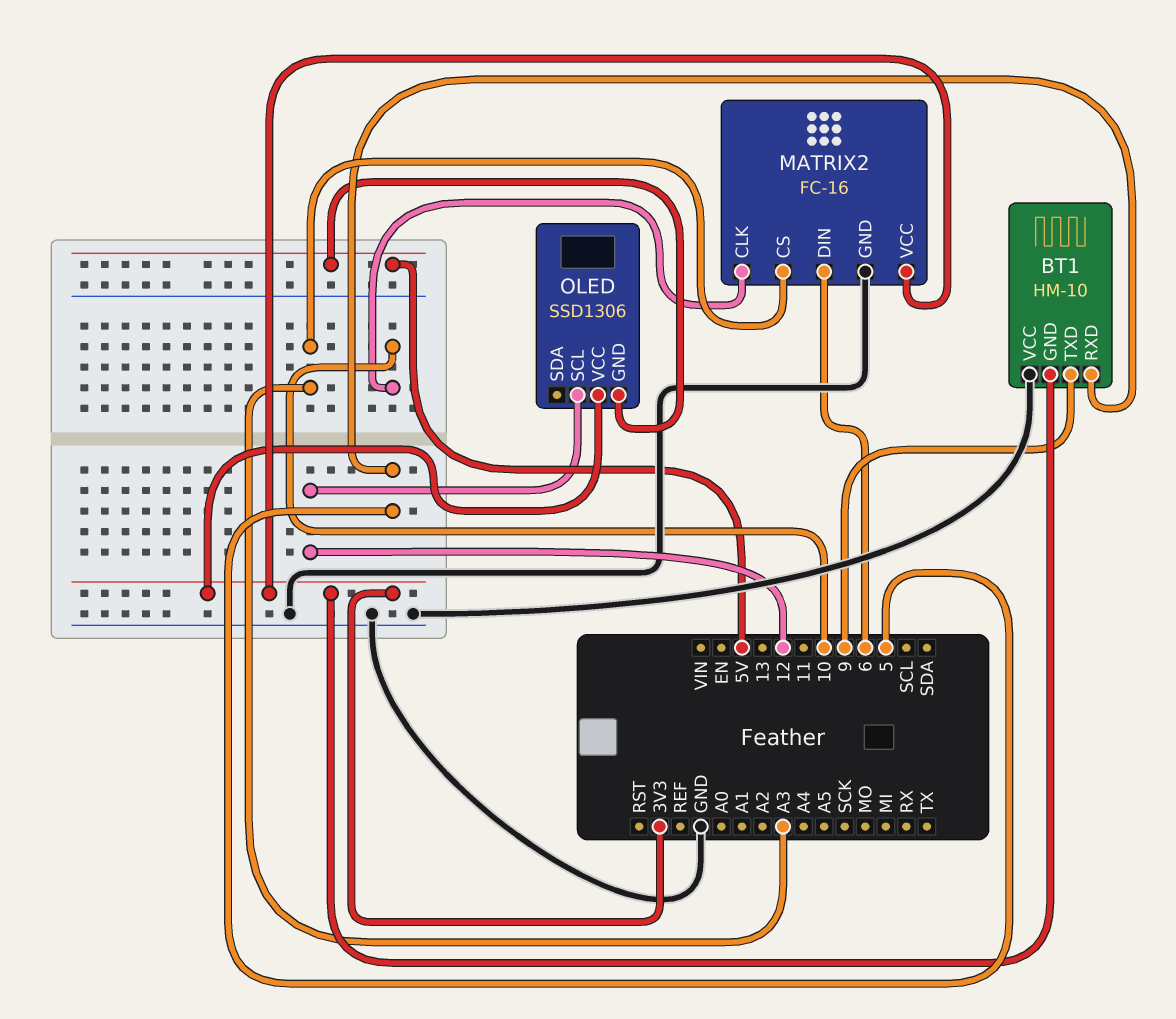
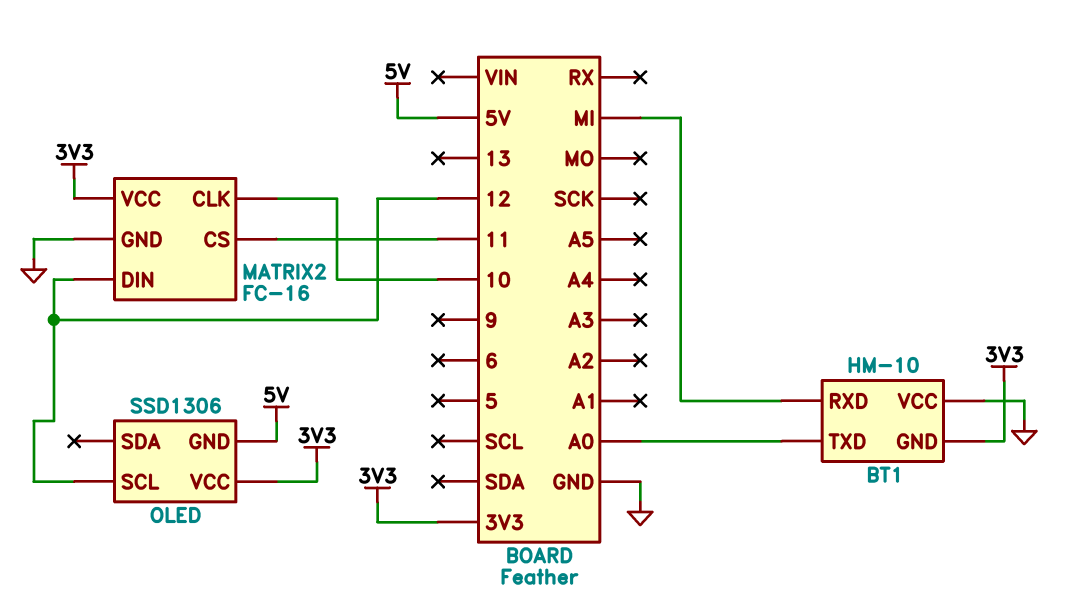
BT1 pin RXD: 5 -> MI
BT1 pin TXD: 9 -> A0
MATRIX2 pin CS: A3 -> 11
MATRIX2 pin DIN: 6 -> 12

